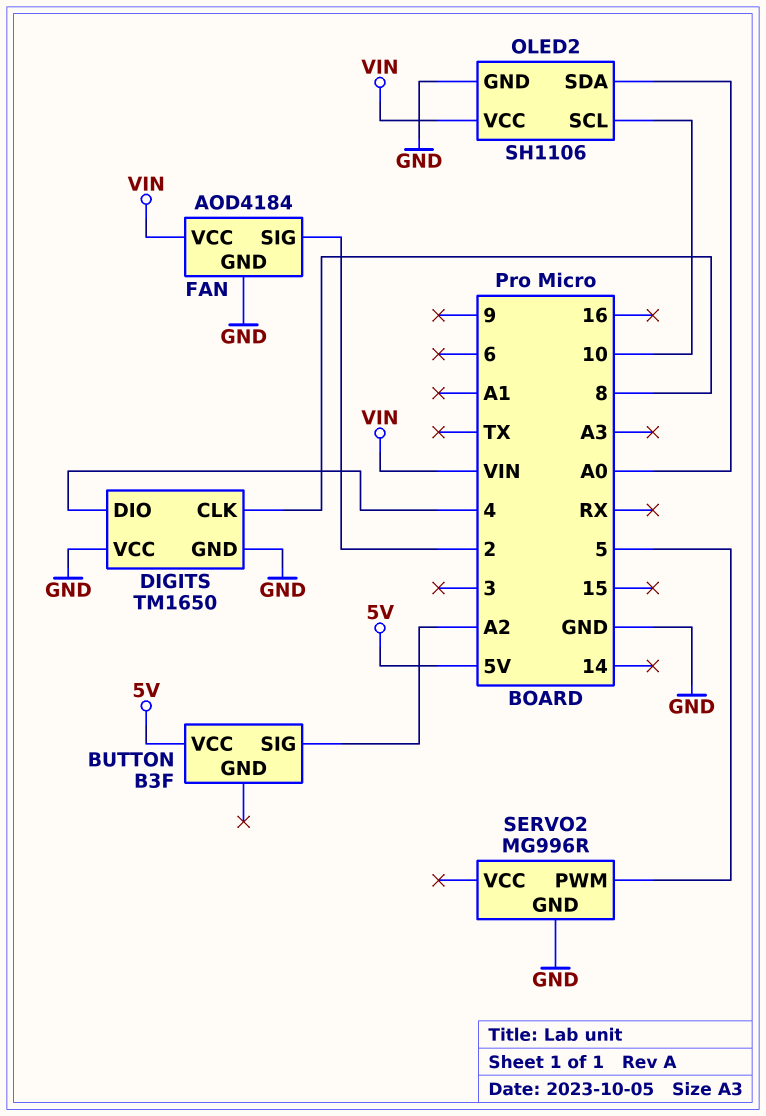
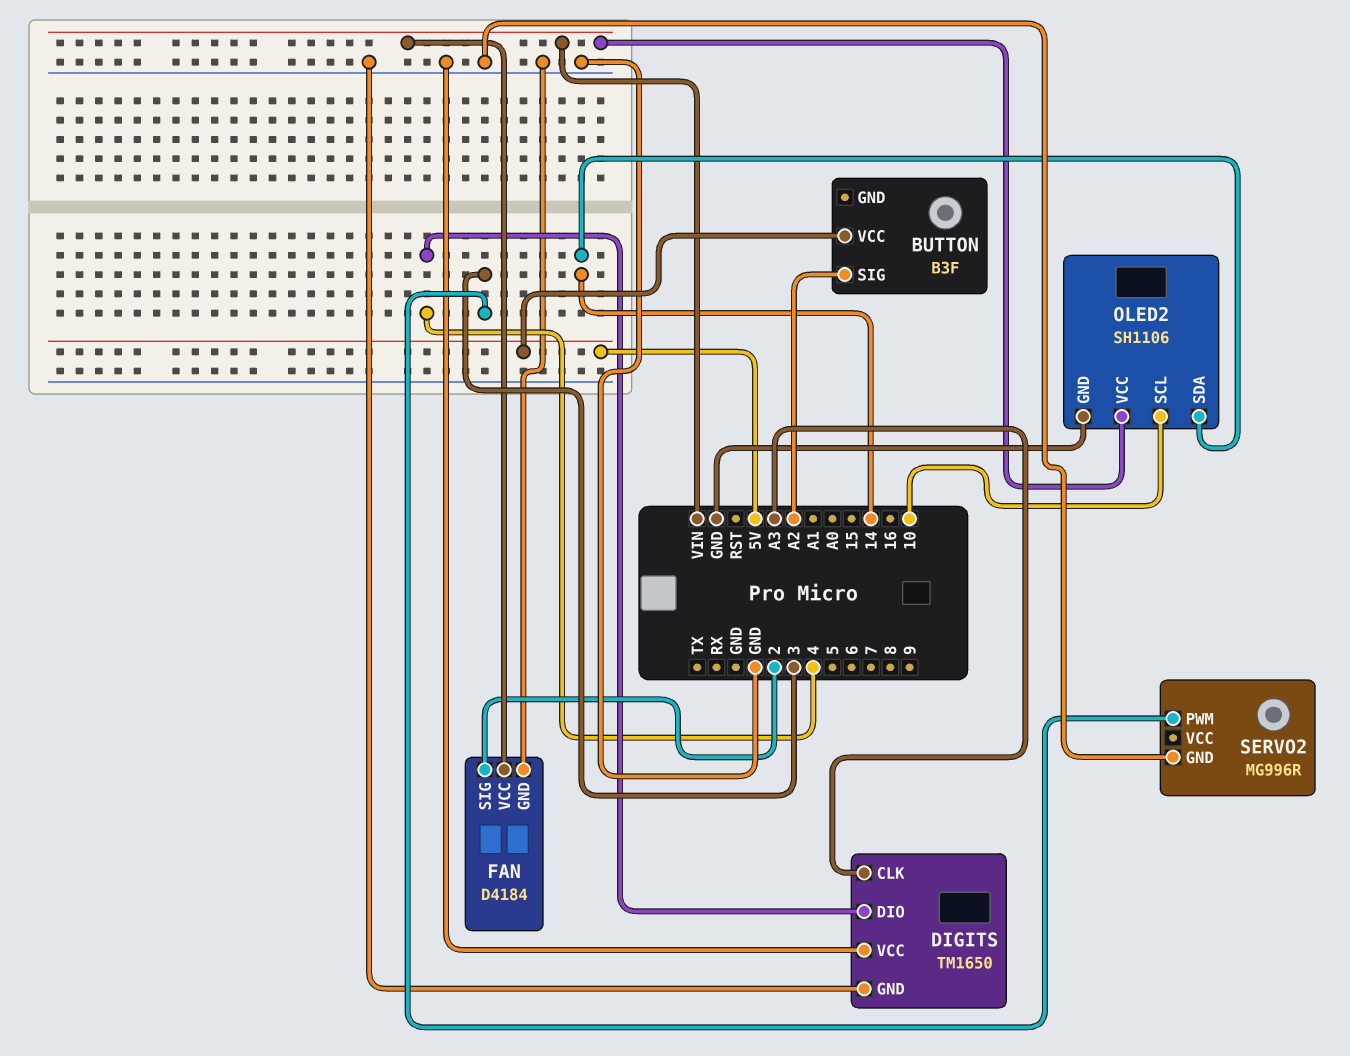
DIGITS pin CLK: 8 -> A3
FAN: AOD4184 -> D4184
OLED2 pin SDA: A0 -> 14
SERVO2 pin PWM: 5 -> 3

